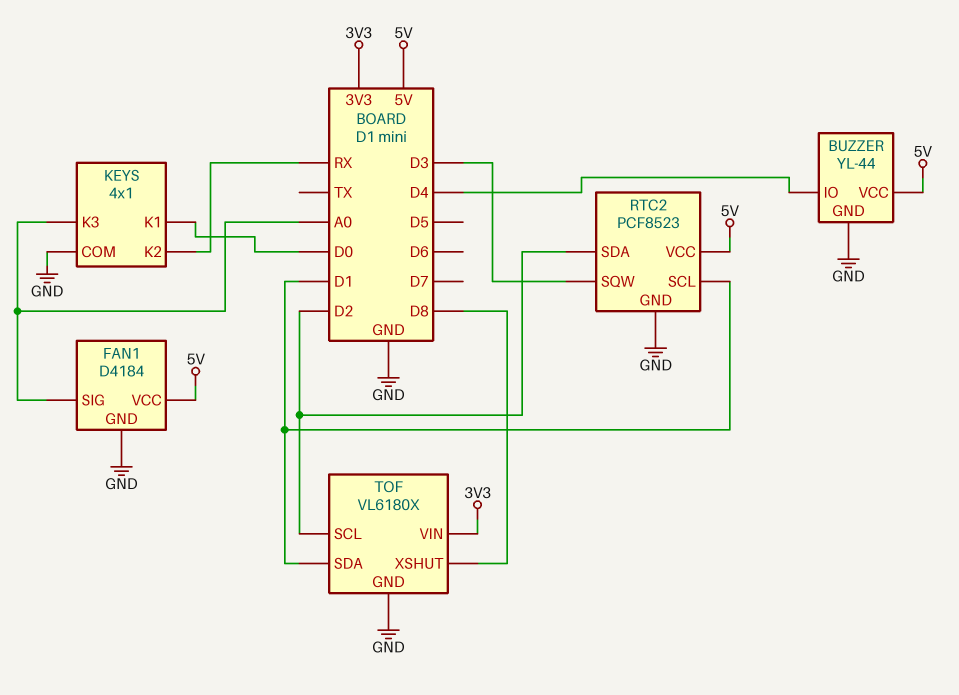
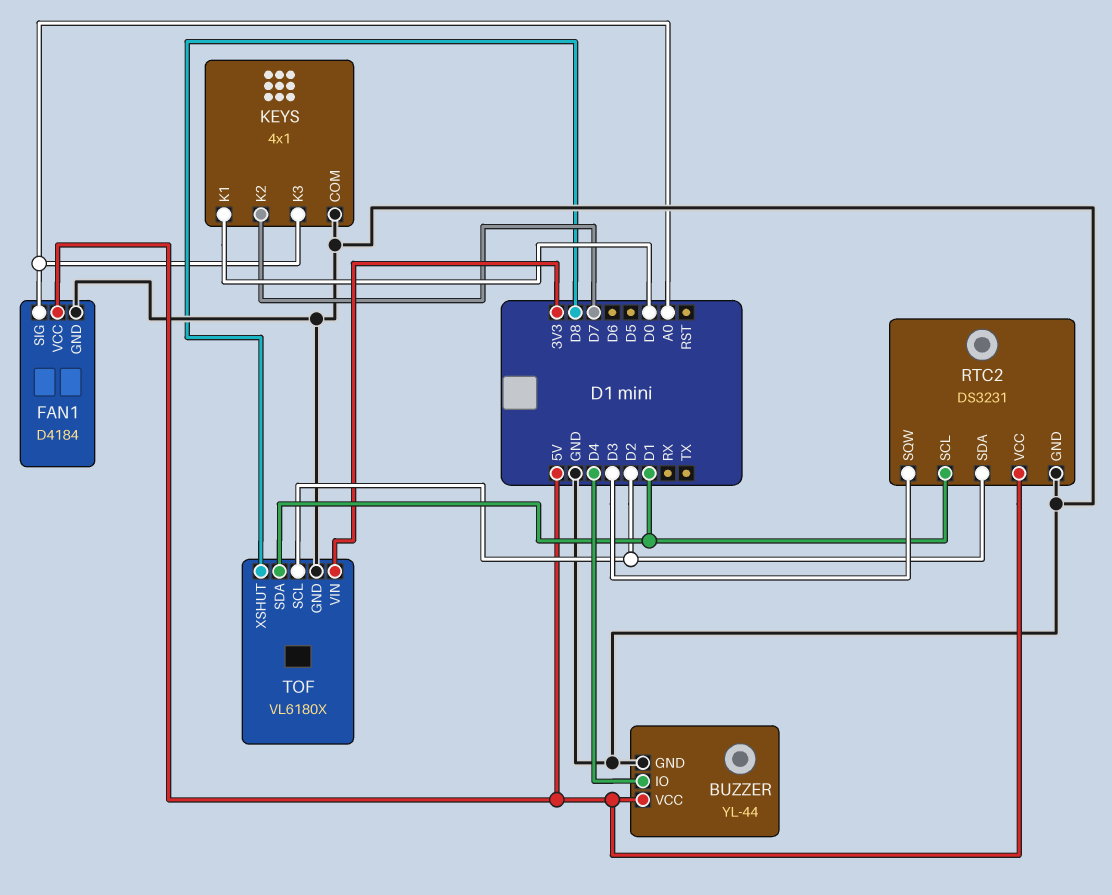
KEYS pin K2: RX -> D7
RTC2: PCF8523 -> DS3231

